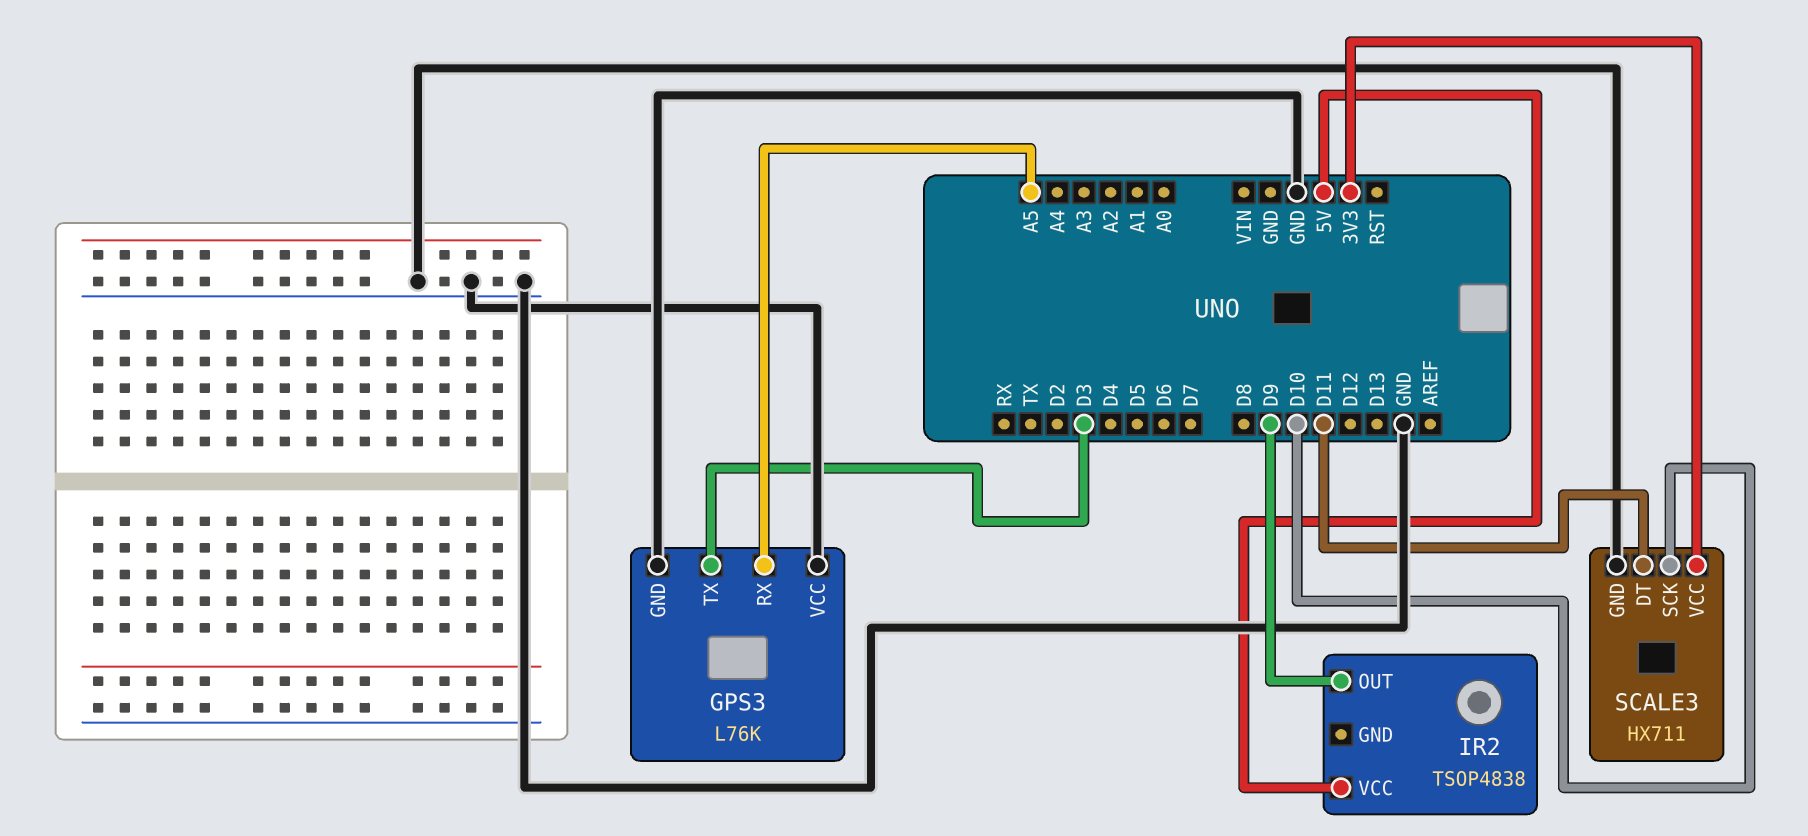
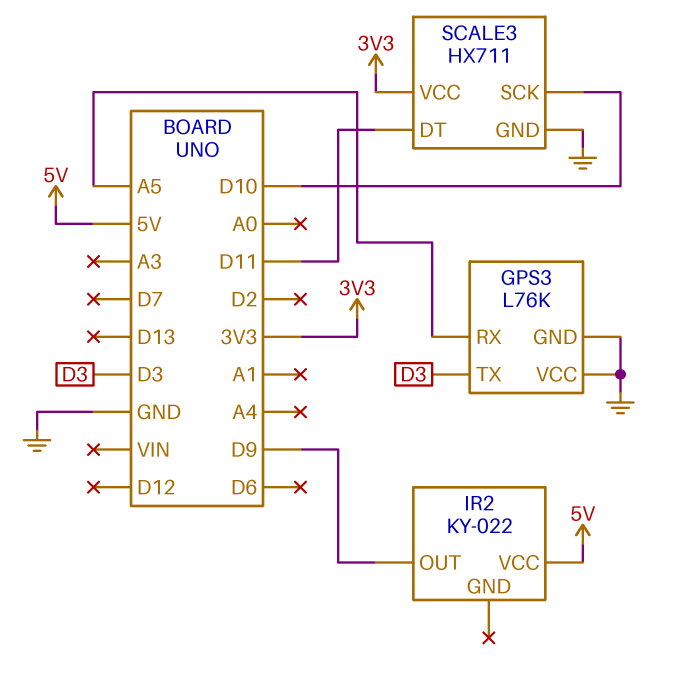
IR2: TSOP4838 -> KY-022

